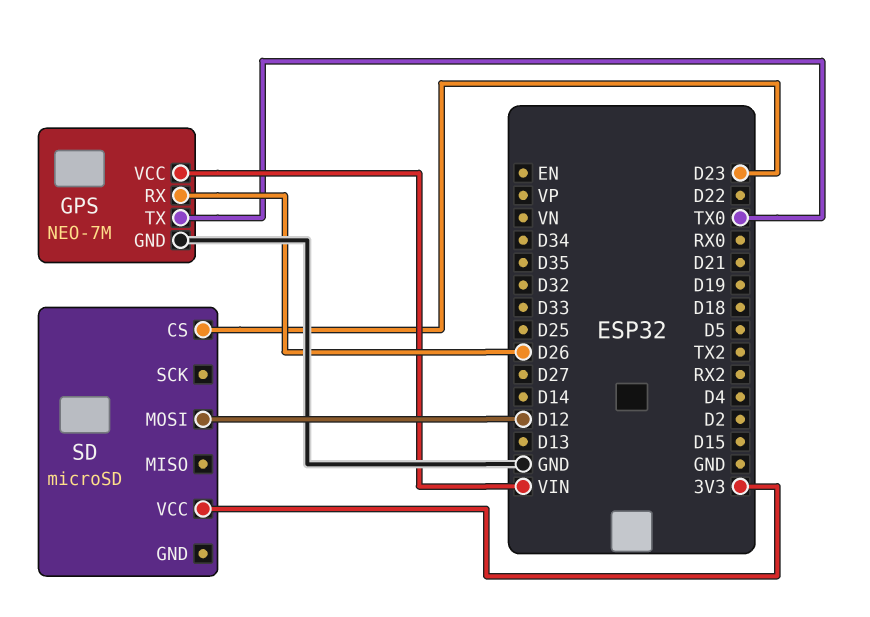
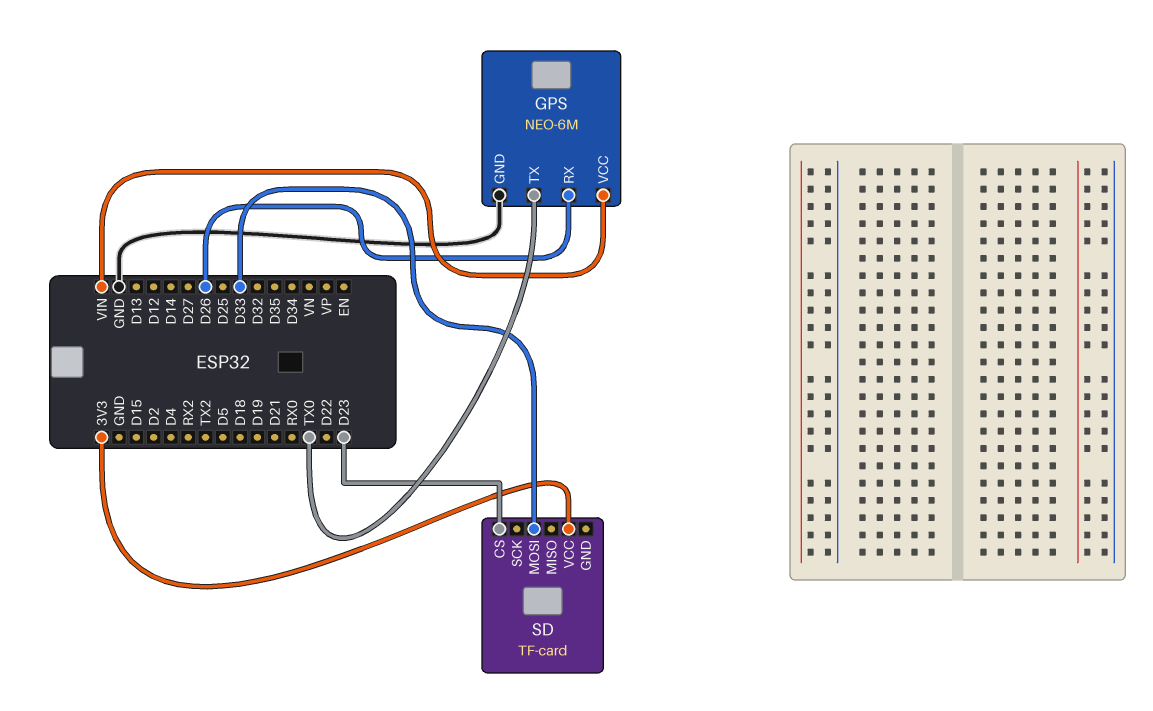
GPS: NEO-7M -> NEO-6M
SD: microSD -> TF-card
SD pin MOSI: D12 -> D33

